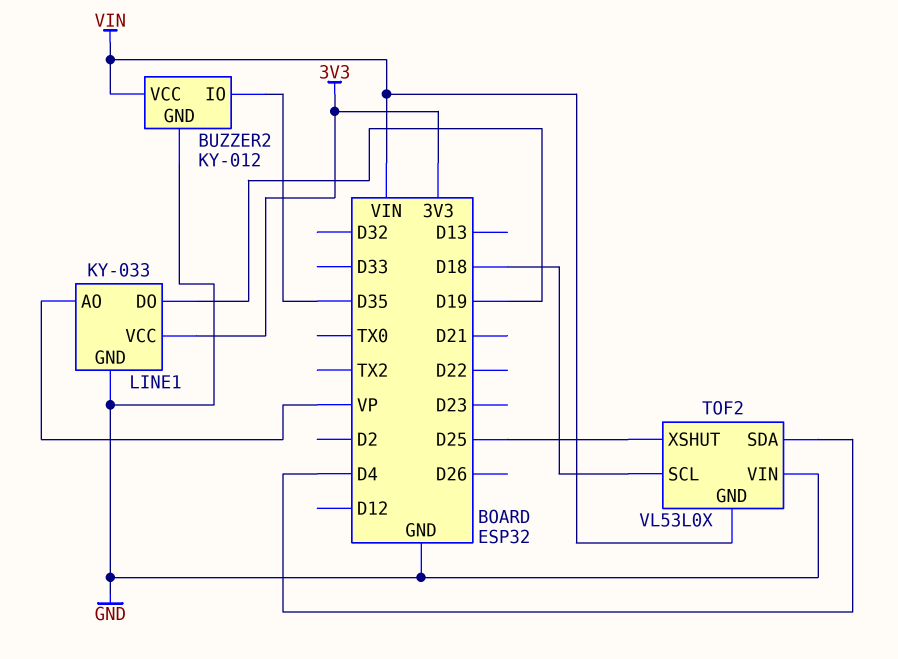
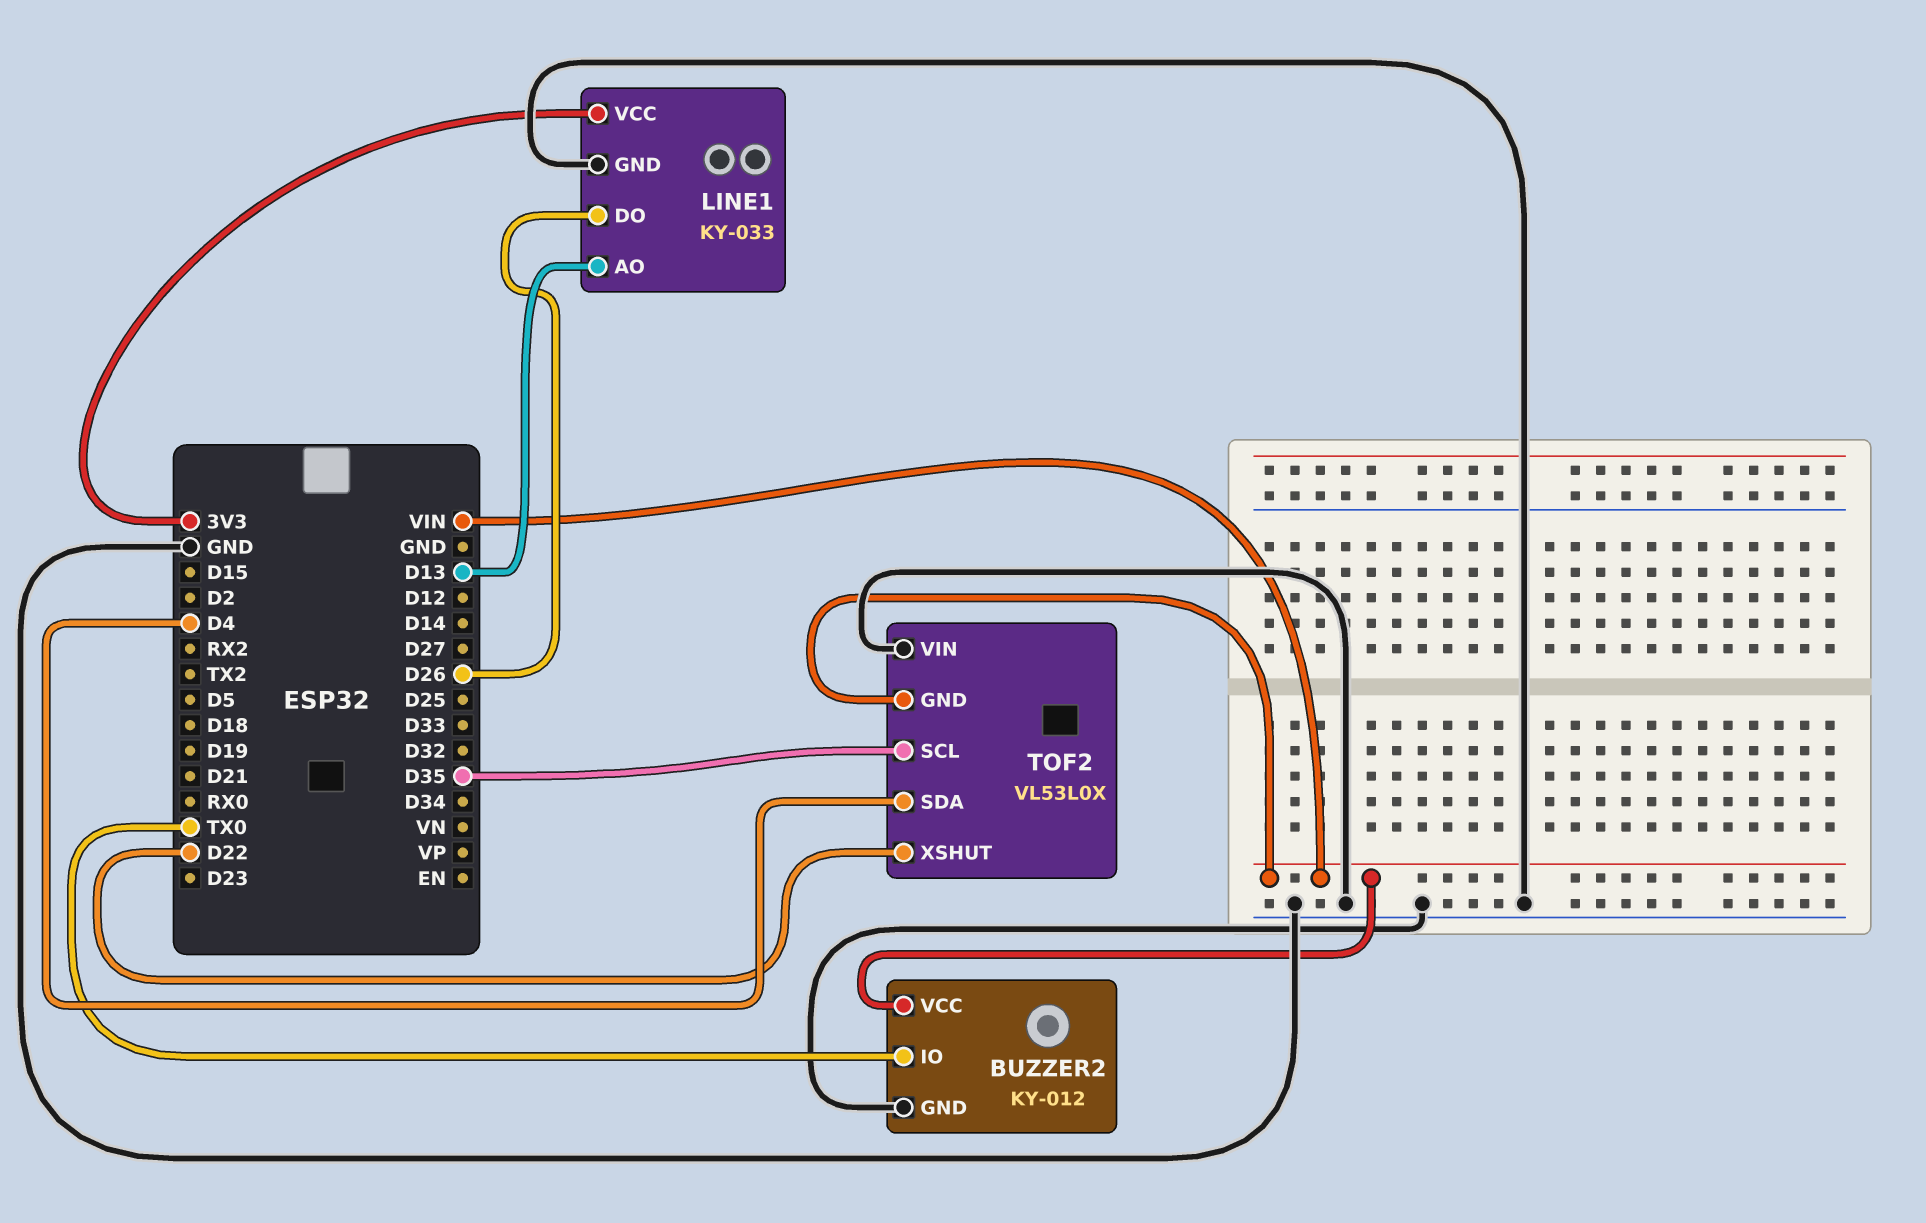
BUZZER2 pin IO: D35 -> TX0
LINE1 pin AO: VP -> D13
LINE1 pin DO: D19 -> D26
TOF2 pin SCL: D18 -> D35
TOF2 pin XSHUT: D25 -> D22

